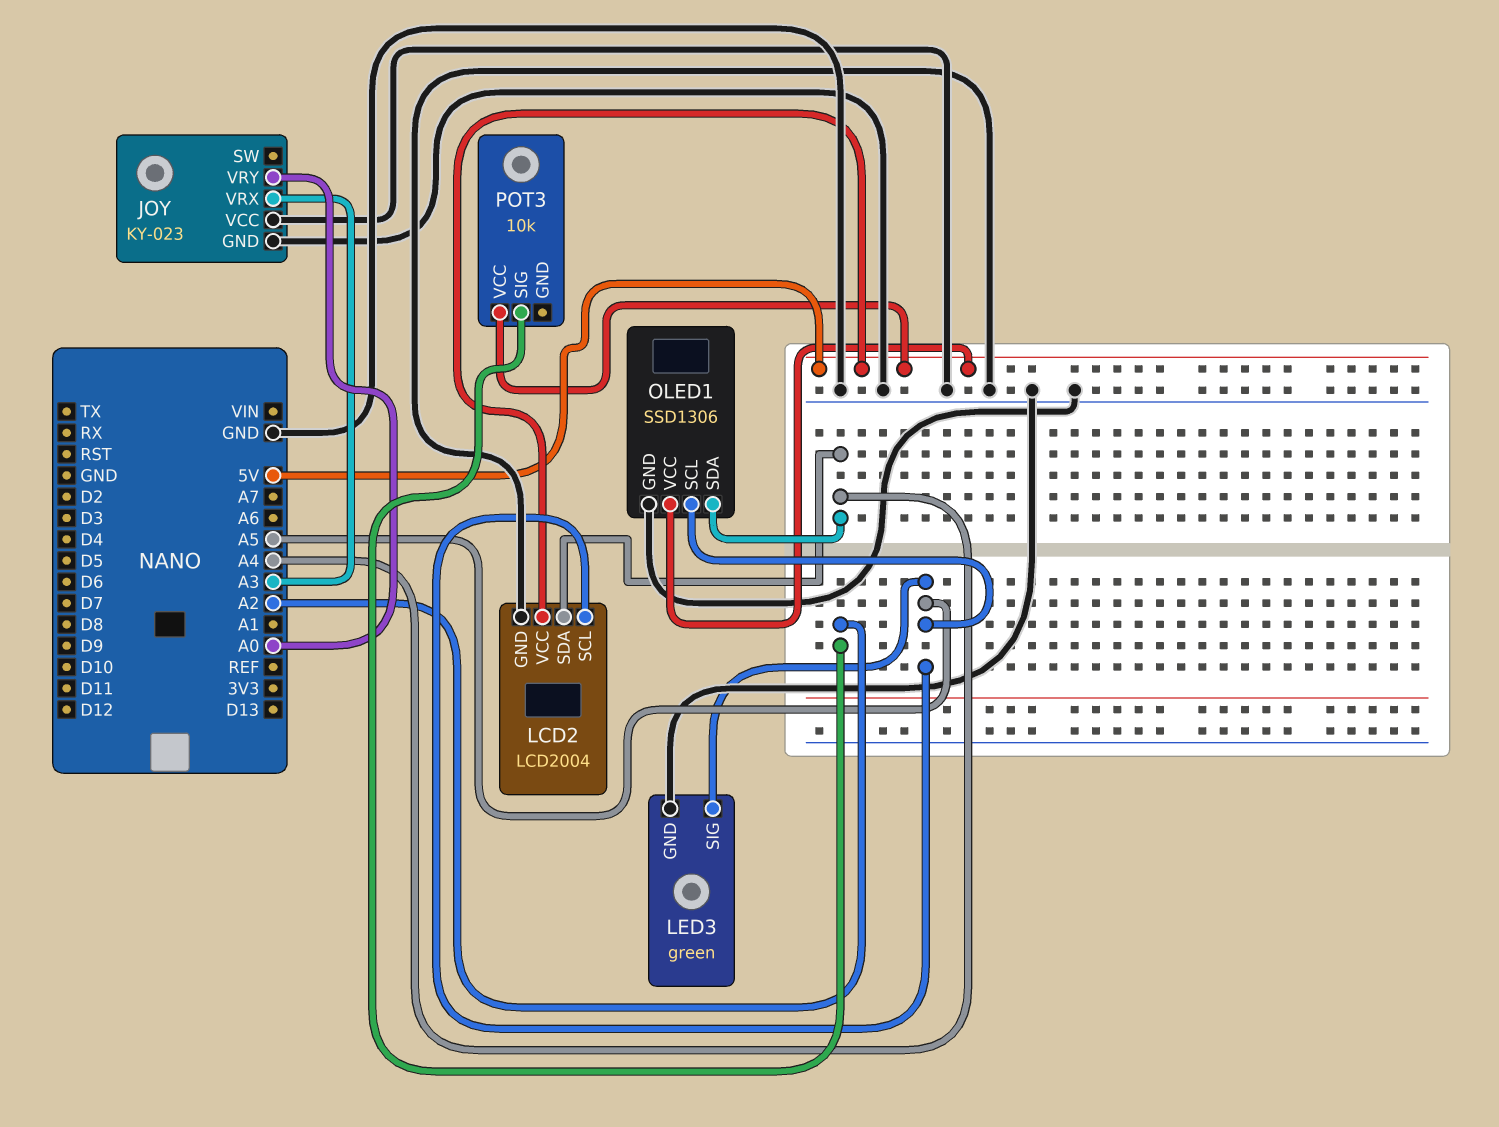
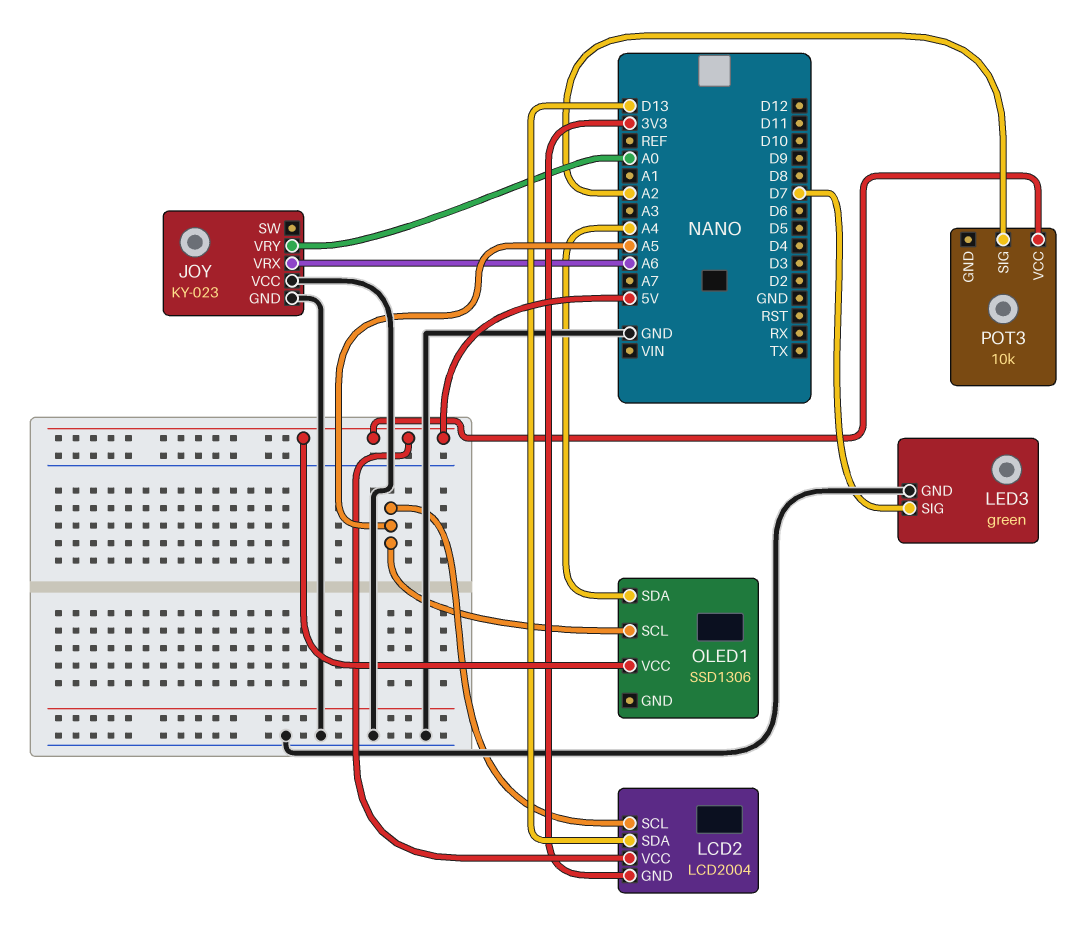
JOY pin VRX: A3 -> A6
LCD2 pin GND: GND -> 3V3
LCD2 pin SDA: A4 -> D13
LED3 pin SIG: A5 -> D7
OLED1 pin GND: GND -> none

